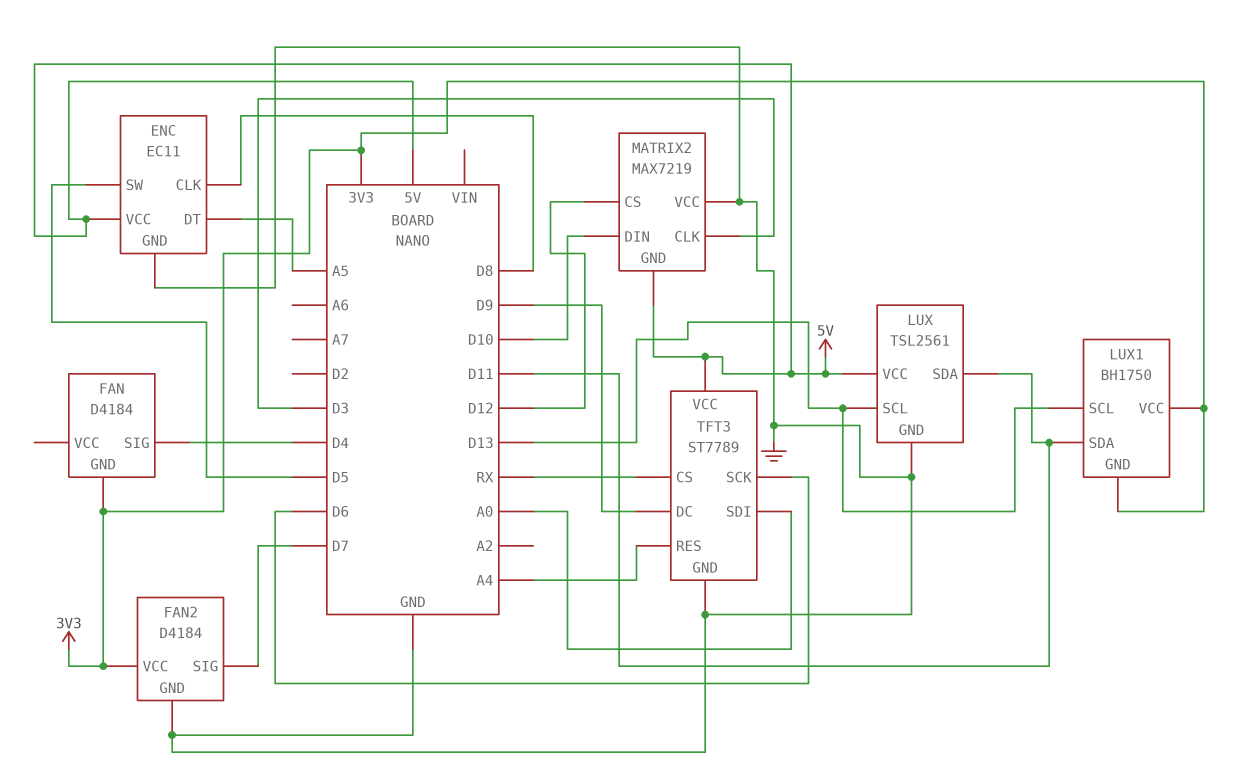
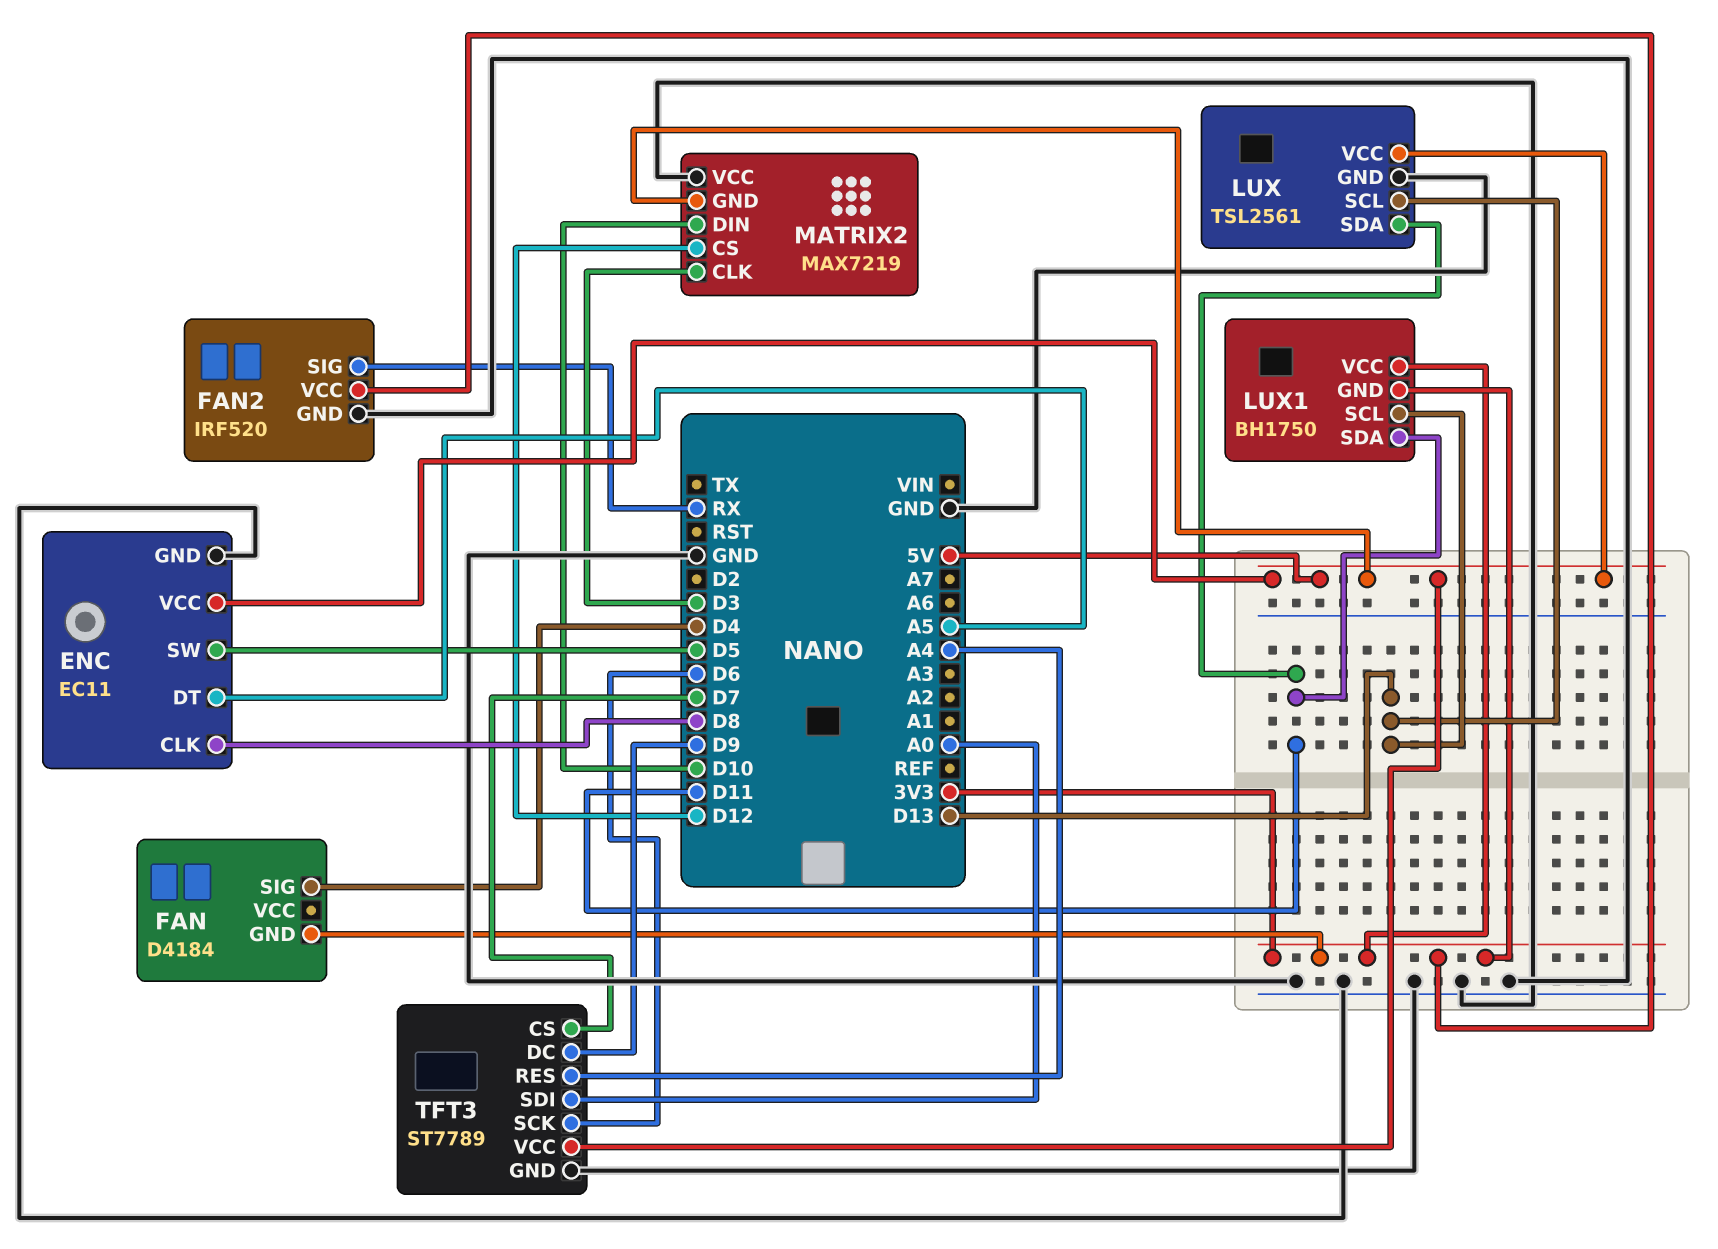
FAN2: D4184 -> IRF520
FAN2 pin SIG: D7 -> RX
TFT3 pin CS: RX -> D7

